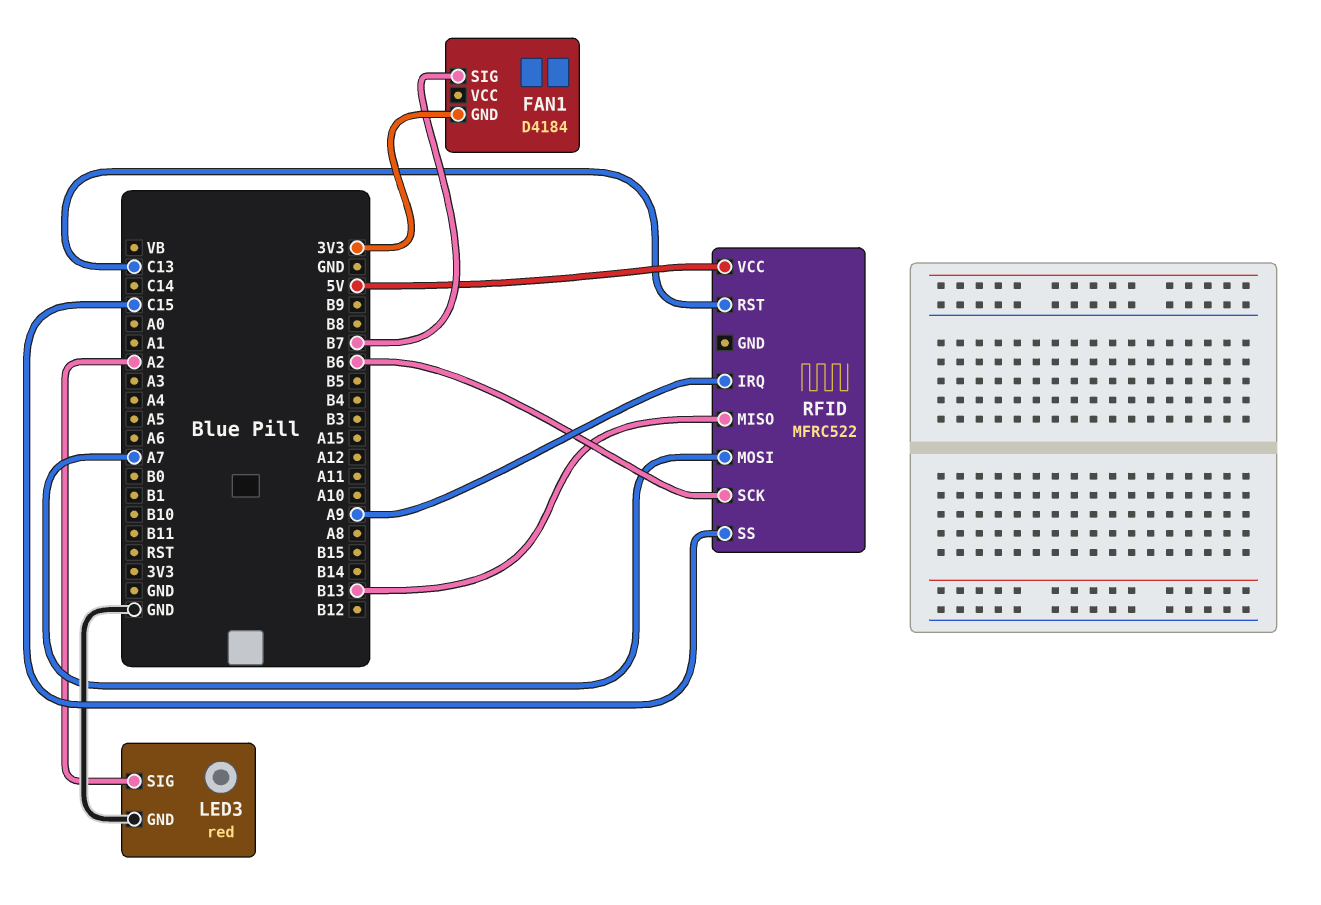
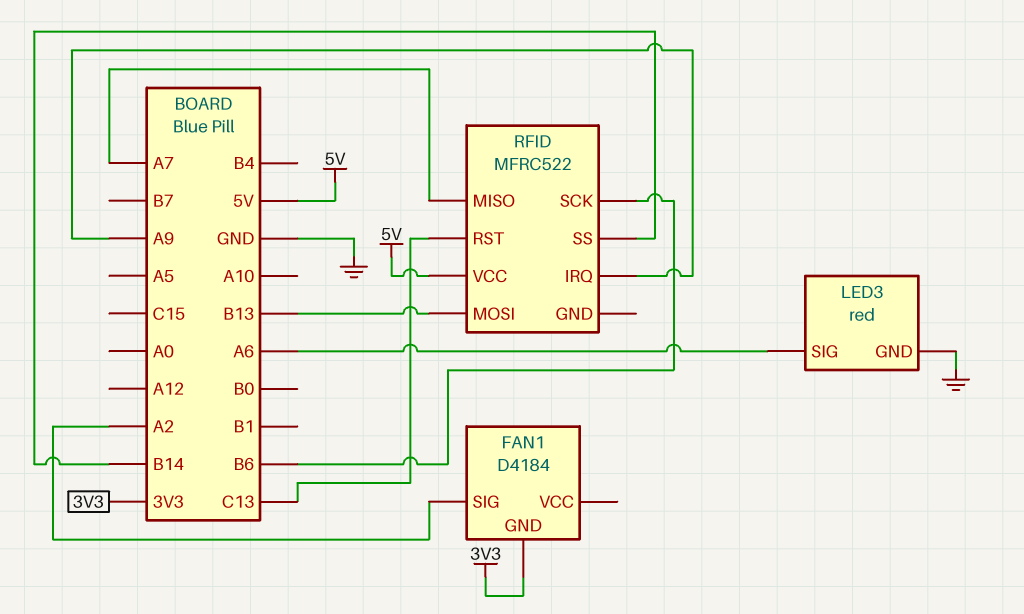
FAN1 pin SIG: B7 -> A2
LED3 pin SIG: A2 -> A6
RFID pin MISO: B13 -> A7
RFID pin MOSI: A7 -> B13
RFID pin SS: C15 -> B14

